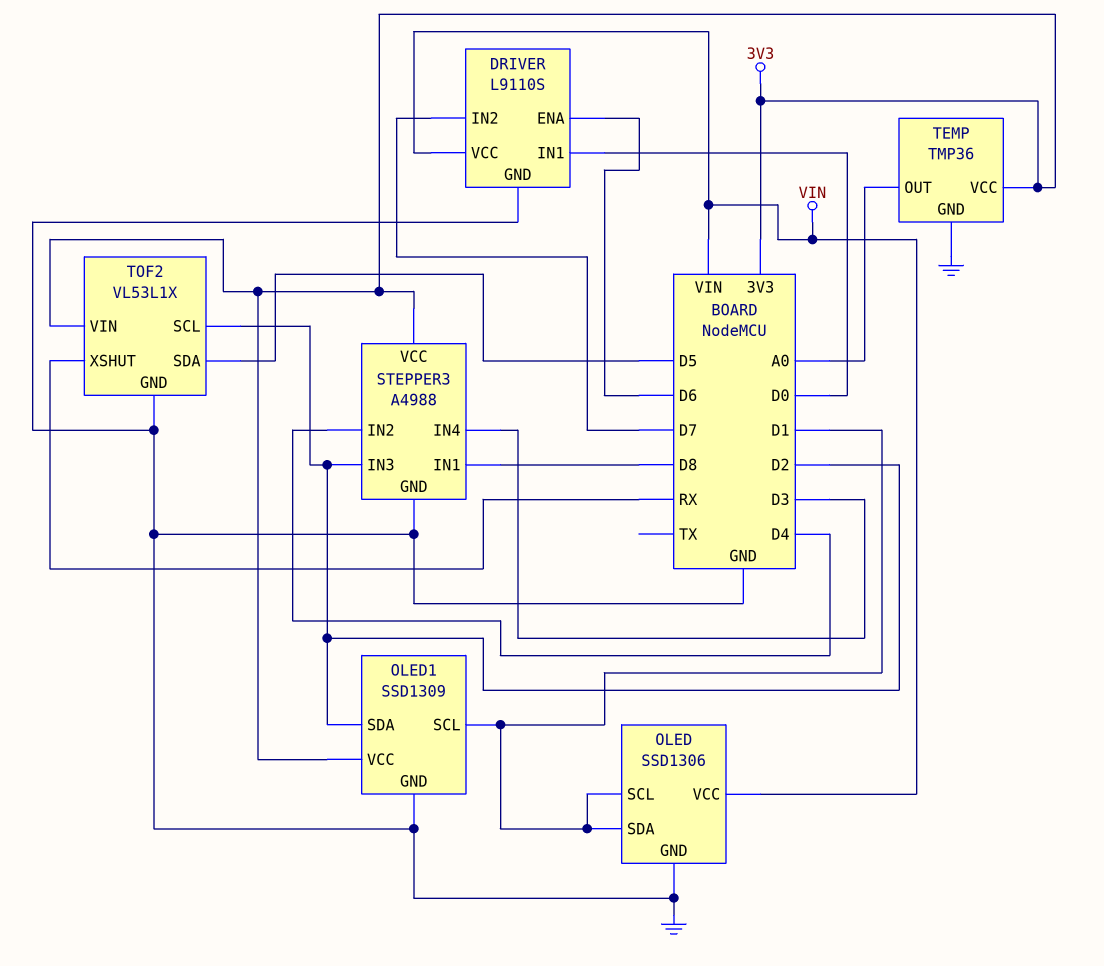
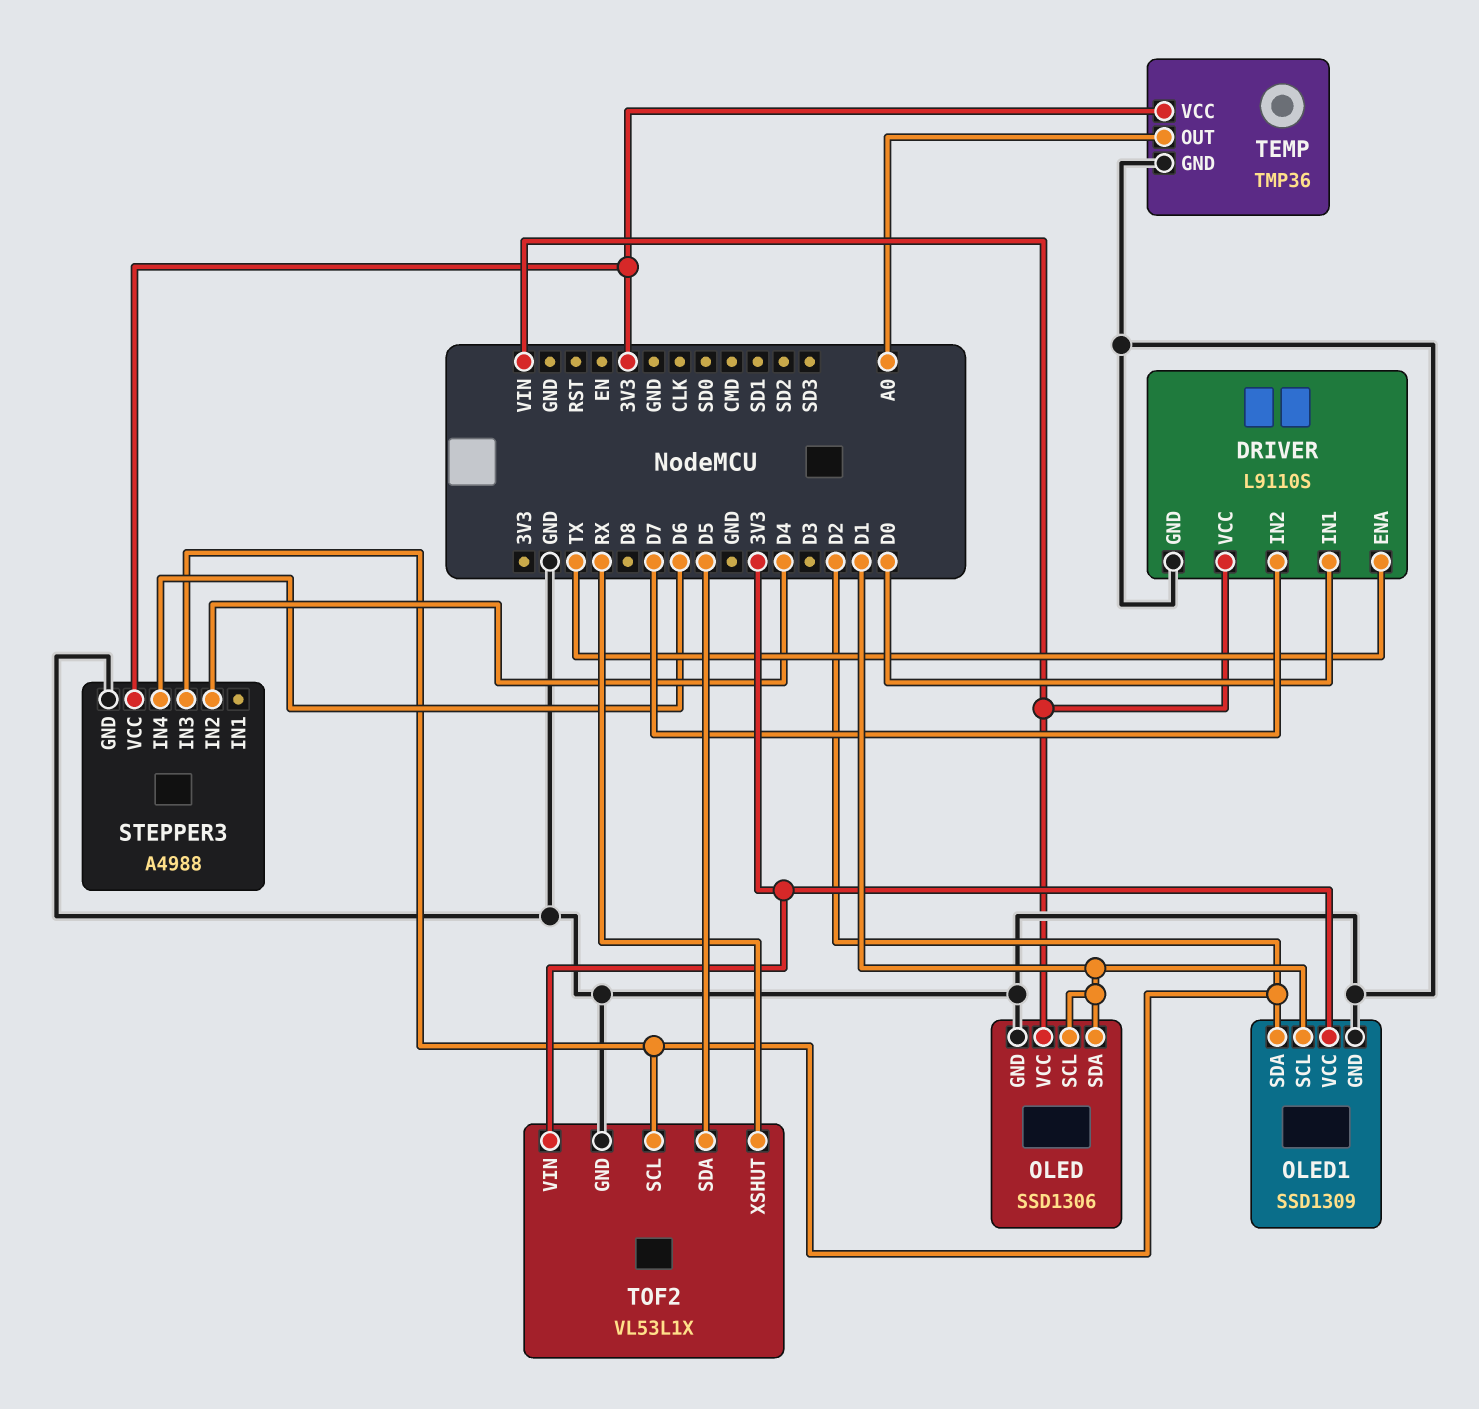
DRIVER pin ENA: D6 -> TX
STEPPER3 pin IN1: D8 -> none
STEPPER3 pin IN4: D3 -> D6

